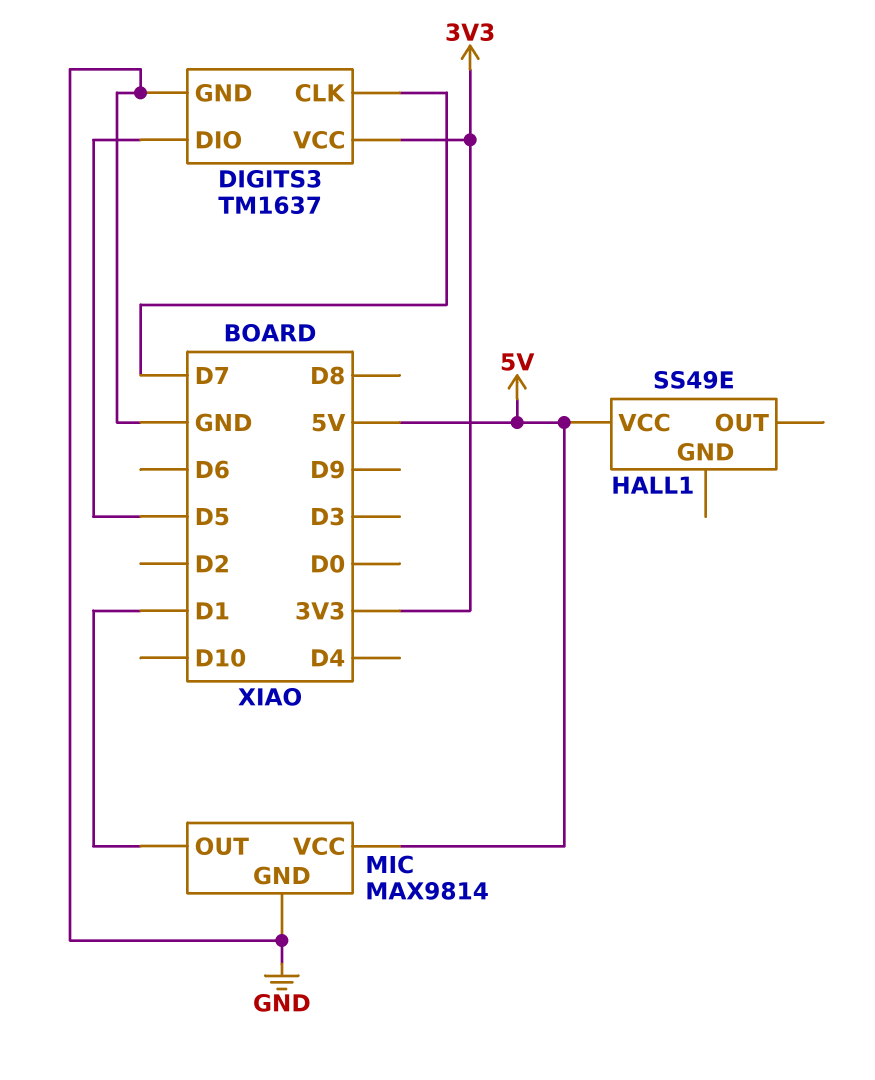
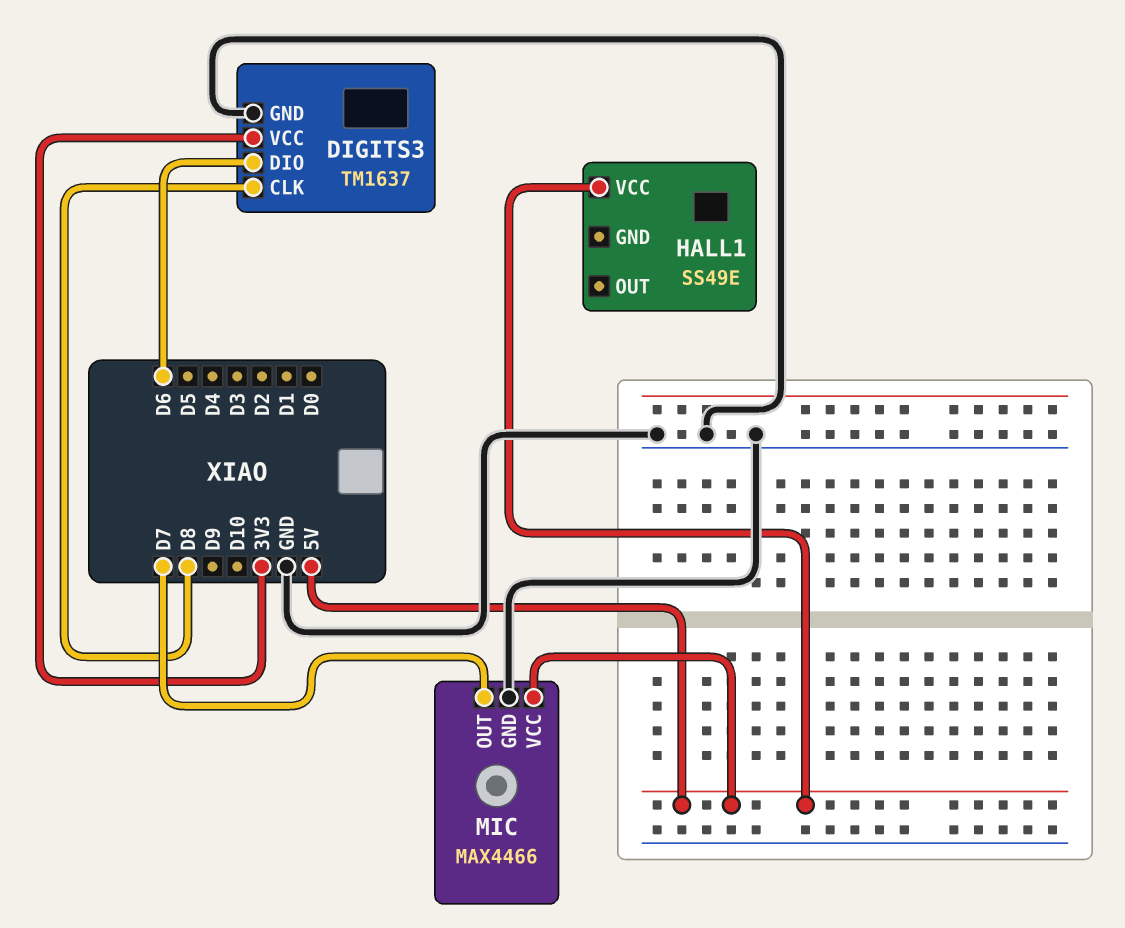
DIGITS3 pin CLK: D7 -> D8
DIGITS3 pin DIO: D5 -> D6
MIC: MAX9814 -> MAX4466
MIC pin OUT: D1 -> D7

